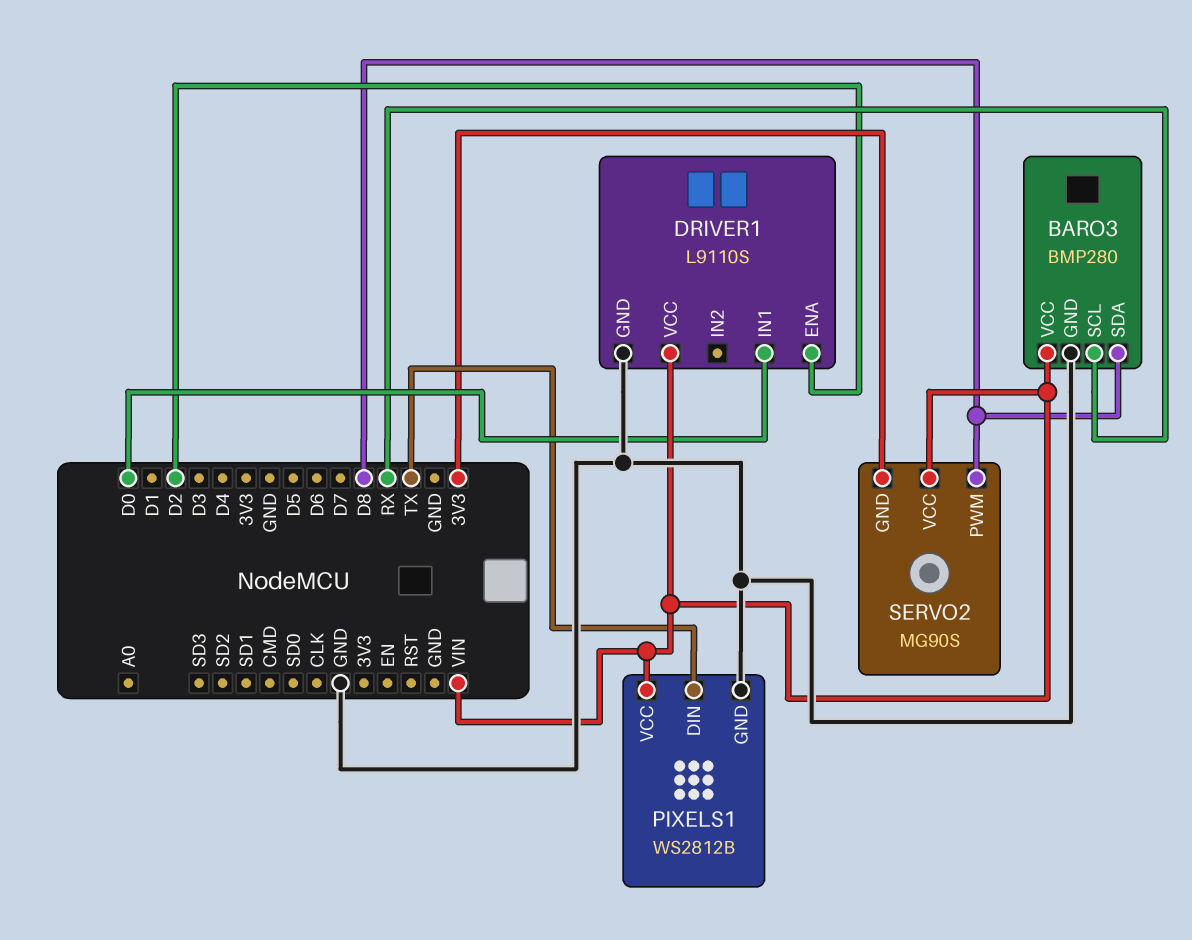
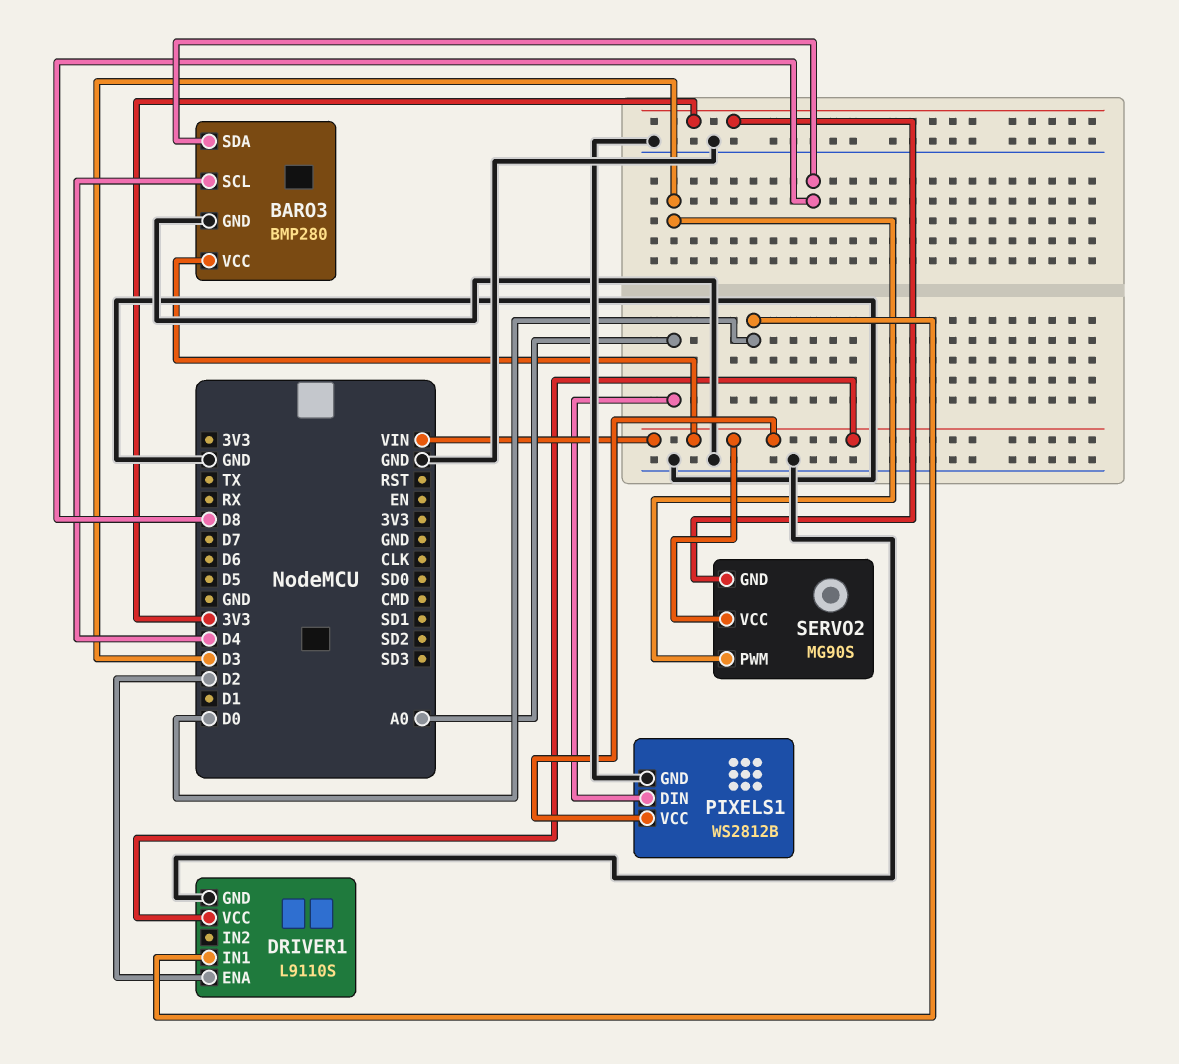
BARO3 pin SCL: RX -> D4
PIXELS1 pin DIN: TX -> A0
SERVO2 pin PWM: D8 -> D3

